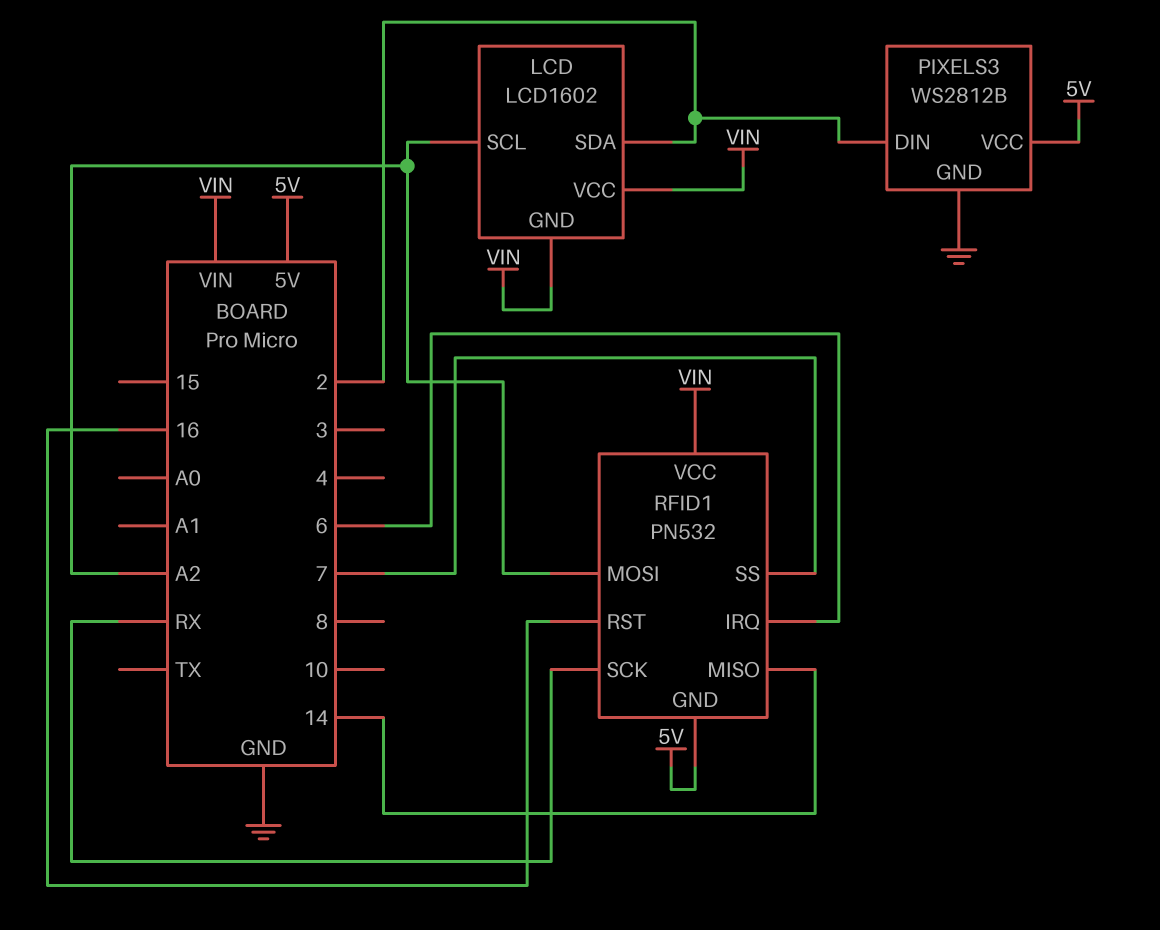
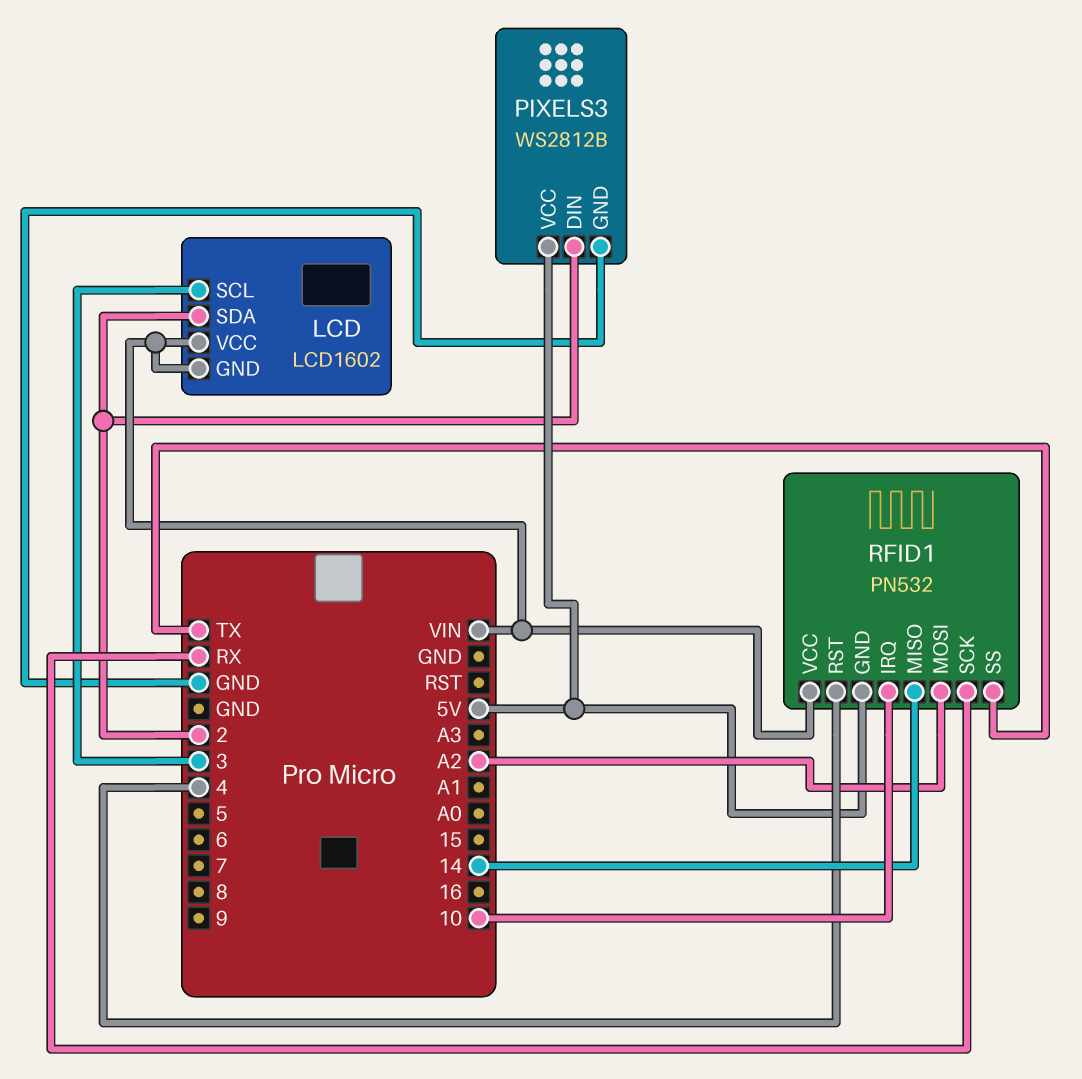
LCD pin SCL: A2 -> 3
RFID1 pin IRQ: 6 -> 10
RFID1 pin RST: 16 -> 4
RFID1 pin SS: 7 -> TX

